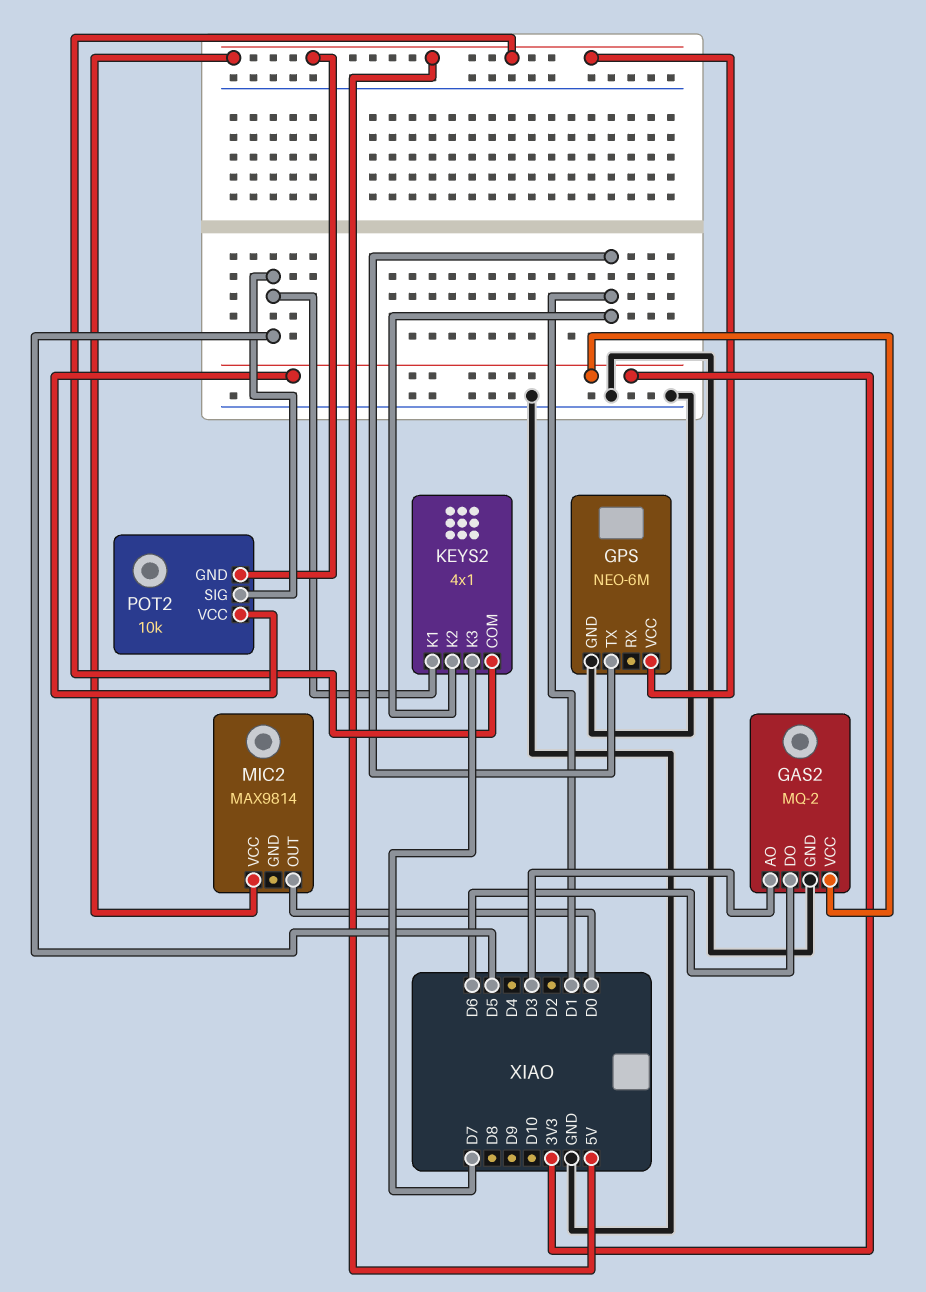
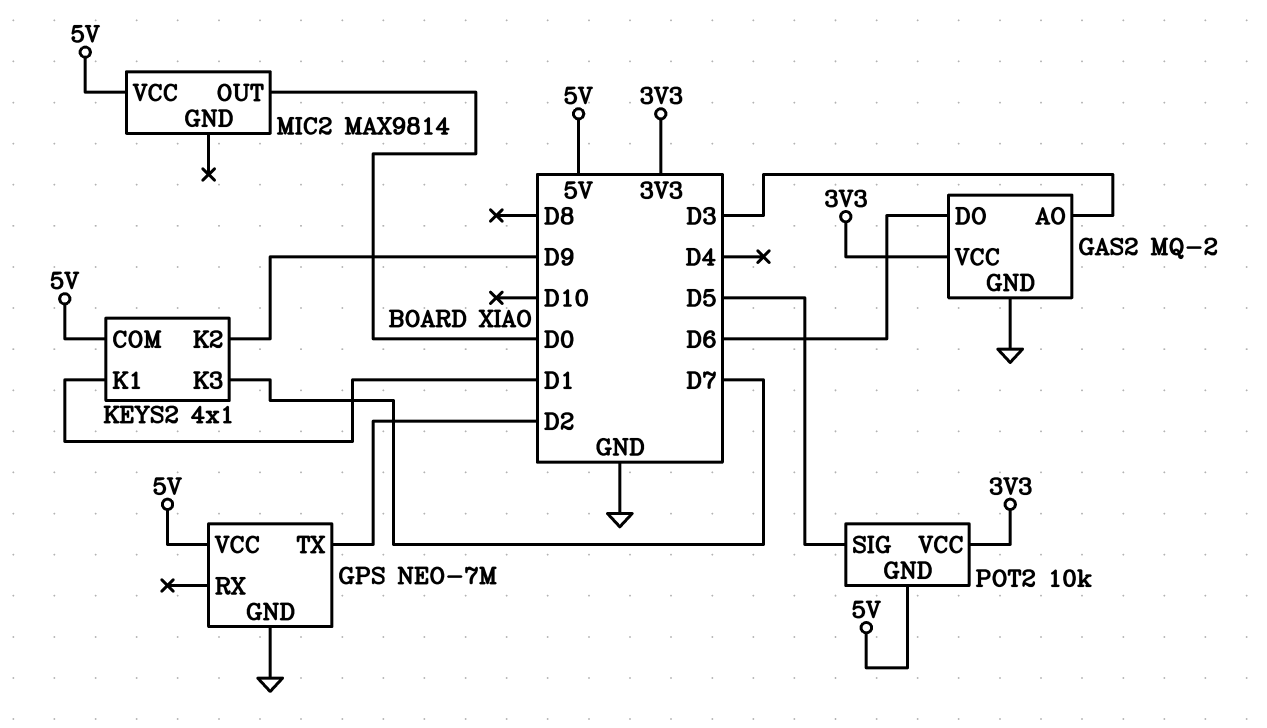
GPS: NEO-6M -> NEO-7M
GPS pin TX: D1 -> D2
KEYS2 pin K1: D5 -> D1
KEYS2 pin K2: D1 -> D9

